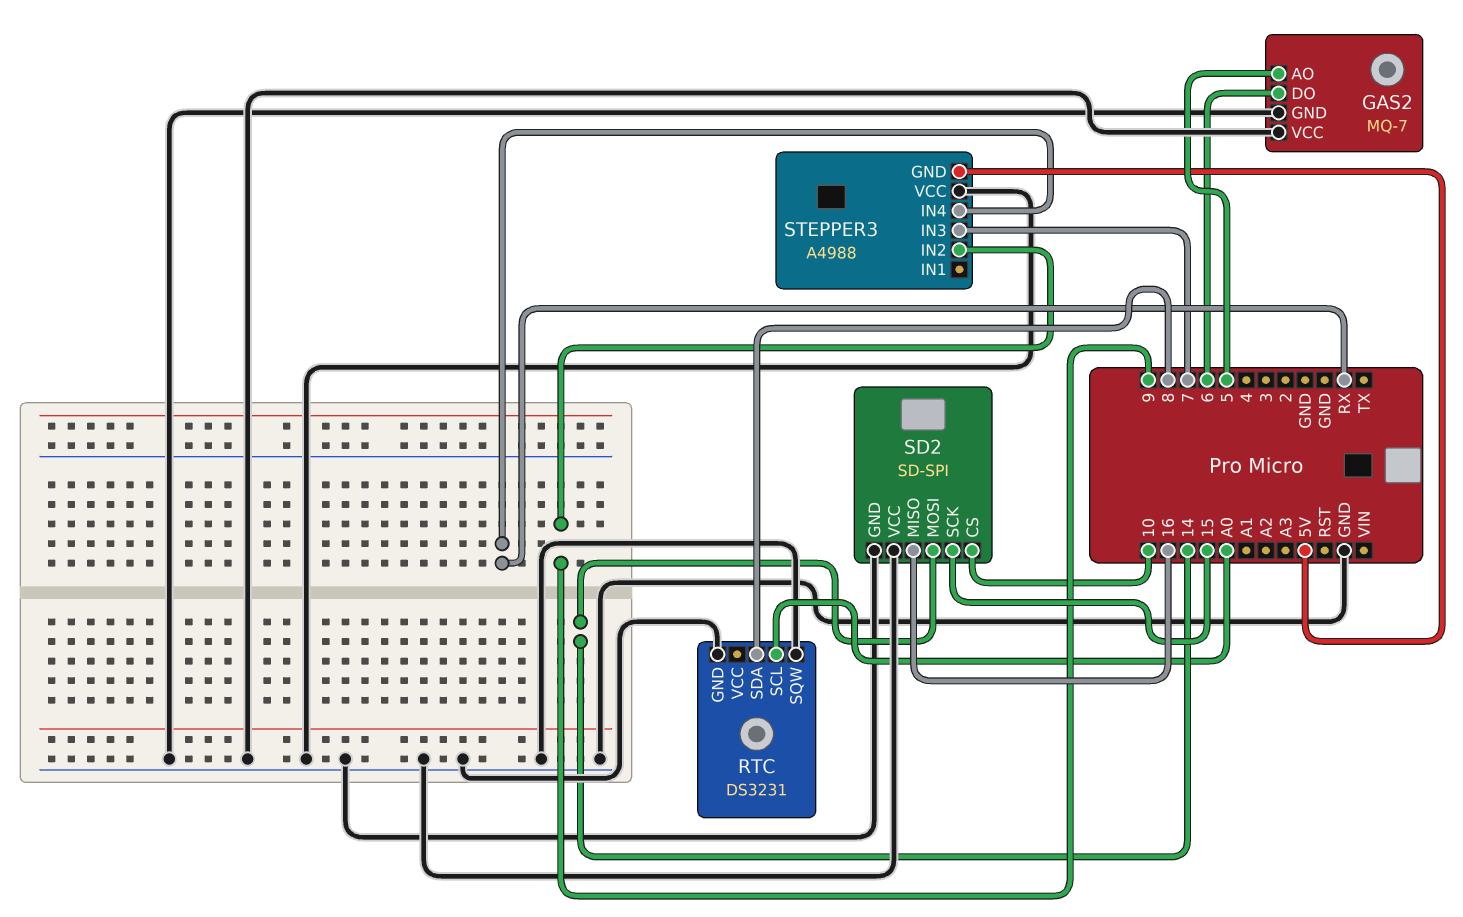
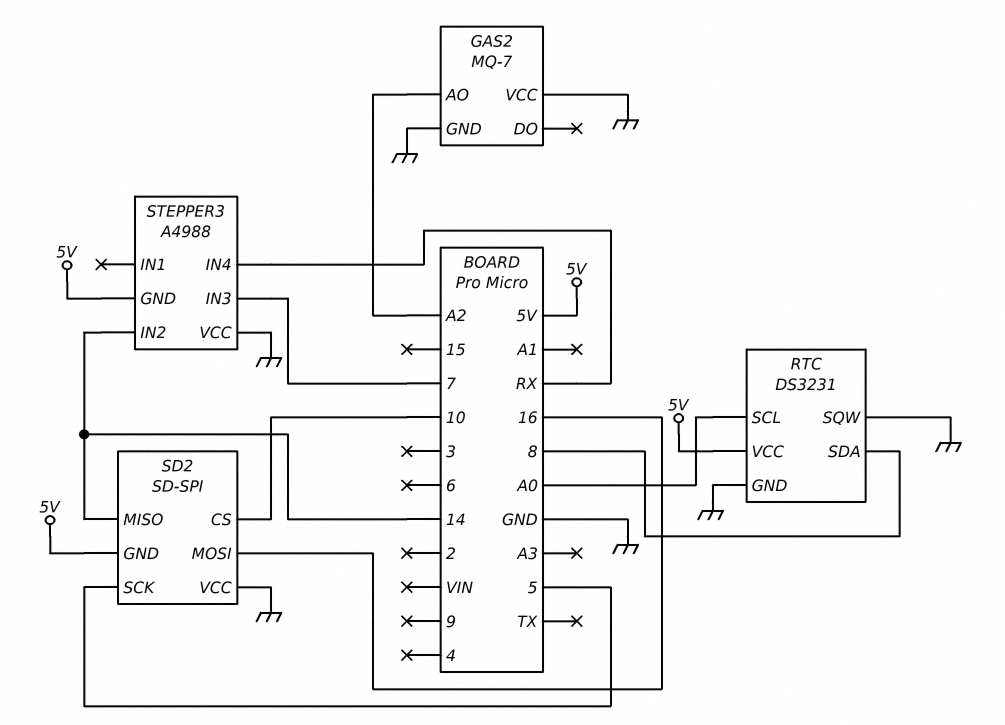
GAS2 pin AO: 5 -> A2
GAS2 pin DO: 6 -> none
RTC pin VCC: none -> 5V
SD2 pin GND: GND -> 5V
SD2 pin MISO: 16 -> 14
SD2 pin MOSI: 14 -> 16
SD2 pin SCK: 15 -> 5
STEPPER3 pin IN2: 9 -> 14

